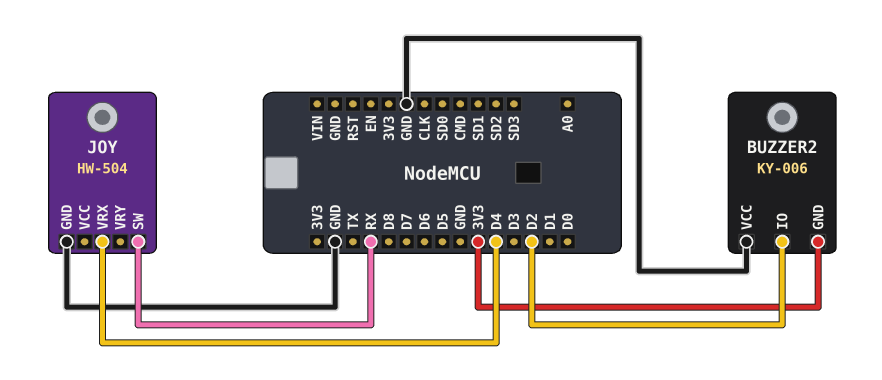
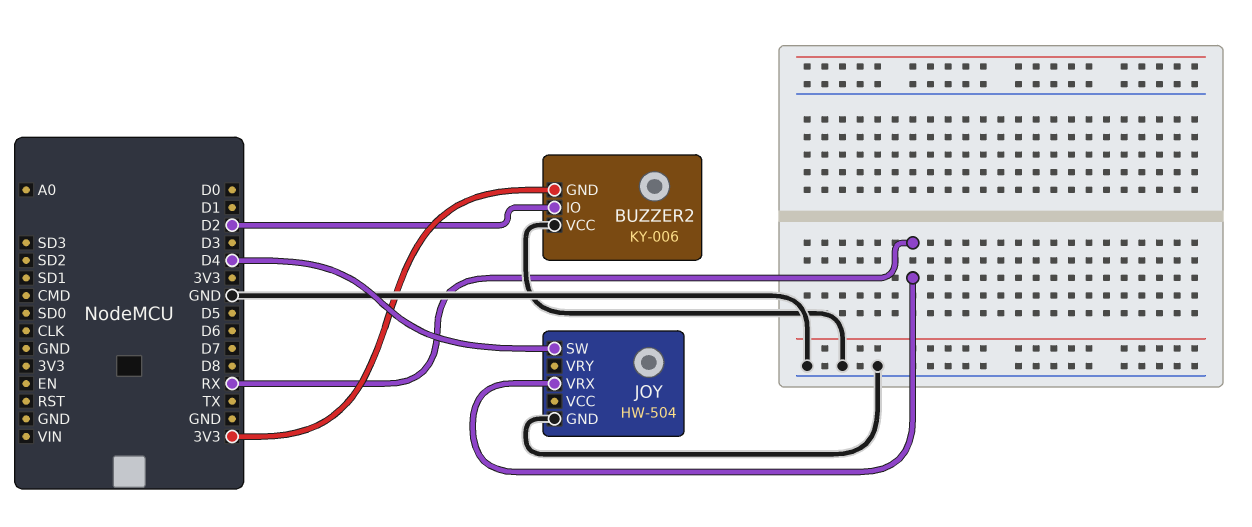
JOY pin SW: RX -> D4
JOY pin VRX: D4 -> RX

